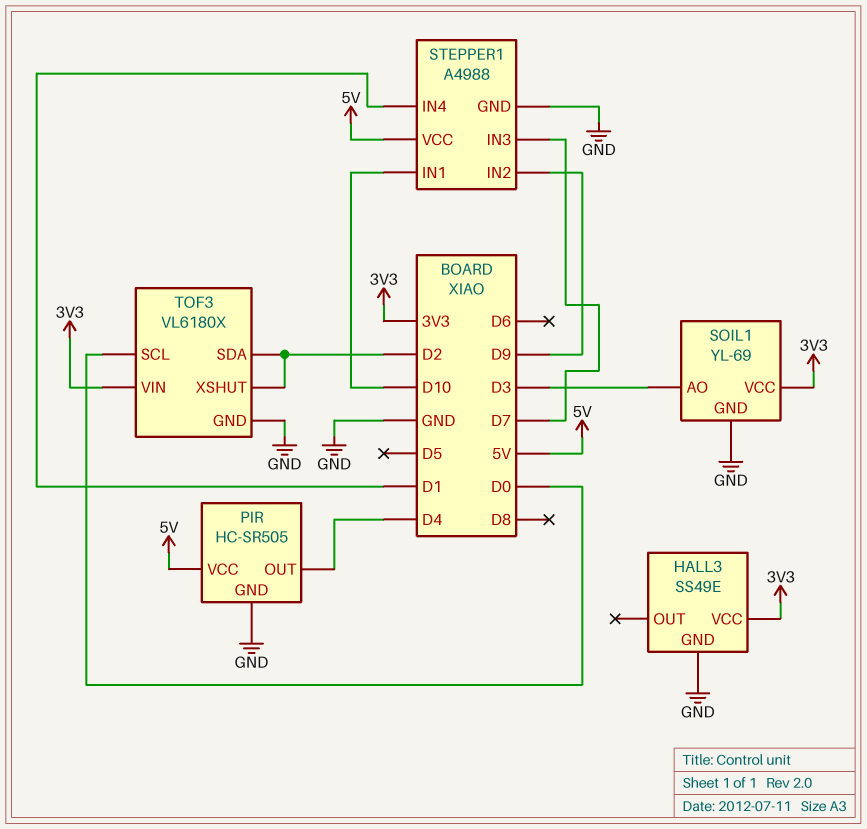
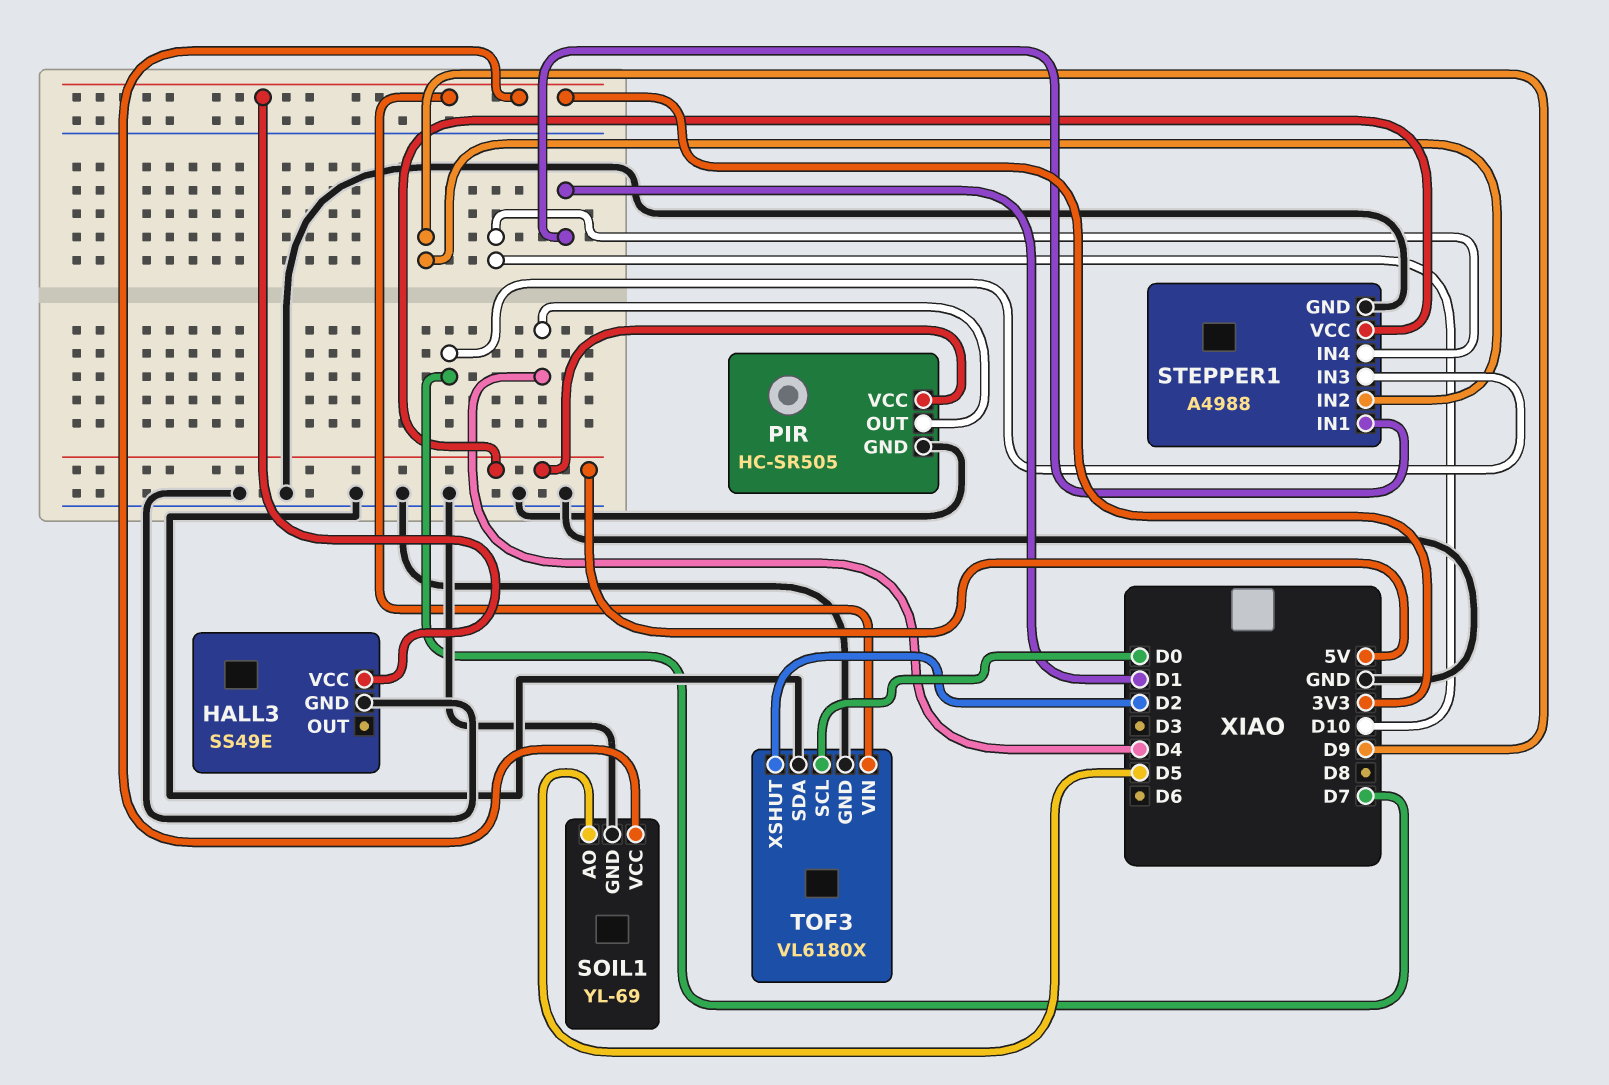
SOIL1 pin AO: D3 -> D5
STEPPER1 pin IN1: D10 -> D1
STEPPER1 pin IN4: D1 -> D10
TOF3 pin SDA: D2 -> GND

